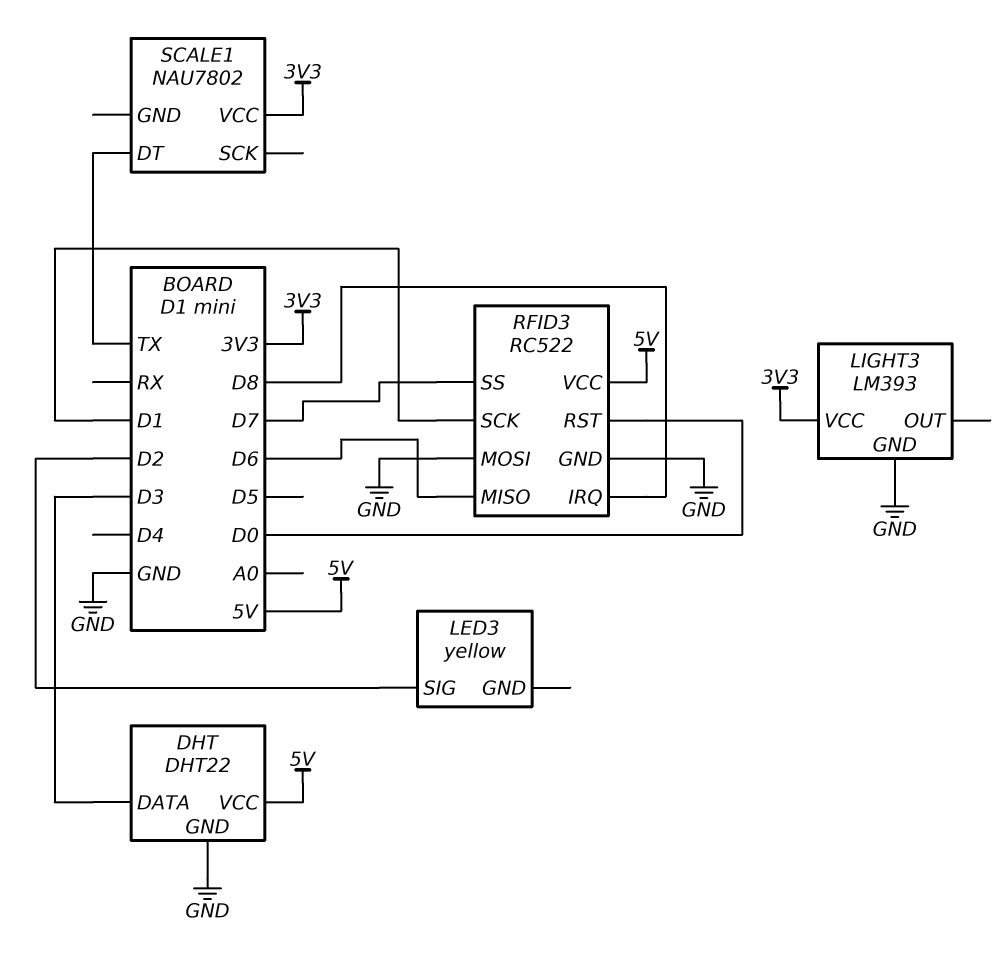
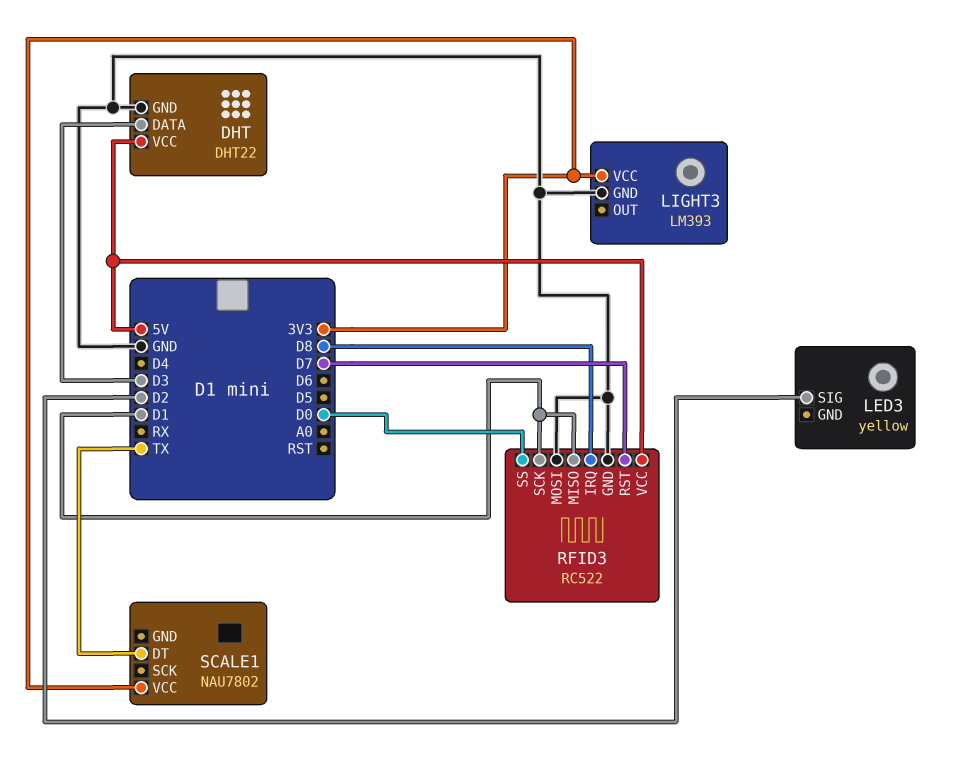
RFID3 pin MISO: D6 -> D1
RFID3 pin RST: D0 -> D7
RFID3 pin SS: D7 -> D0

